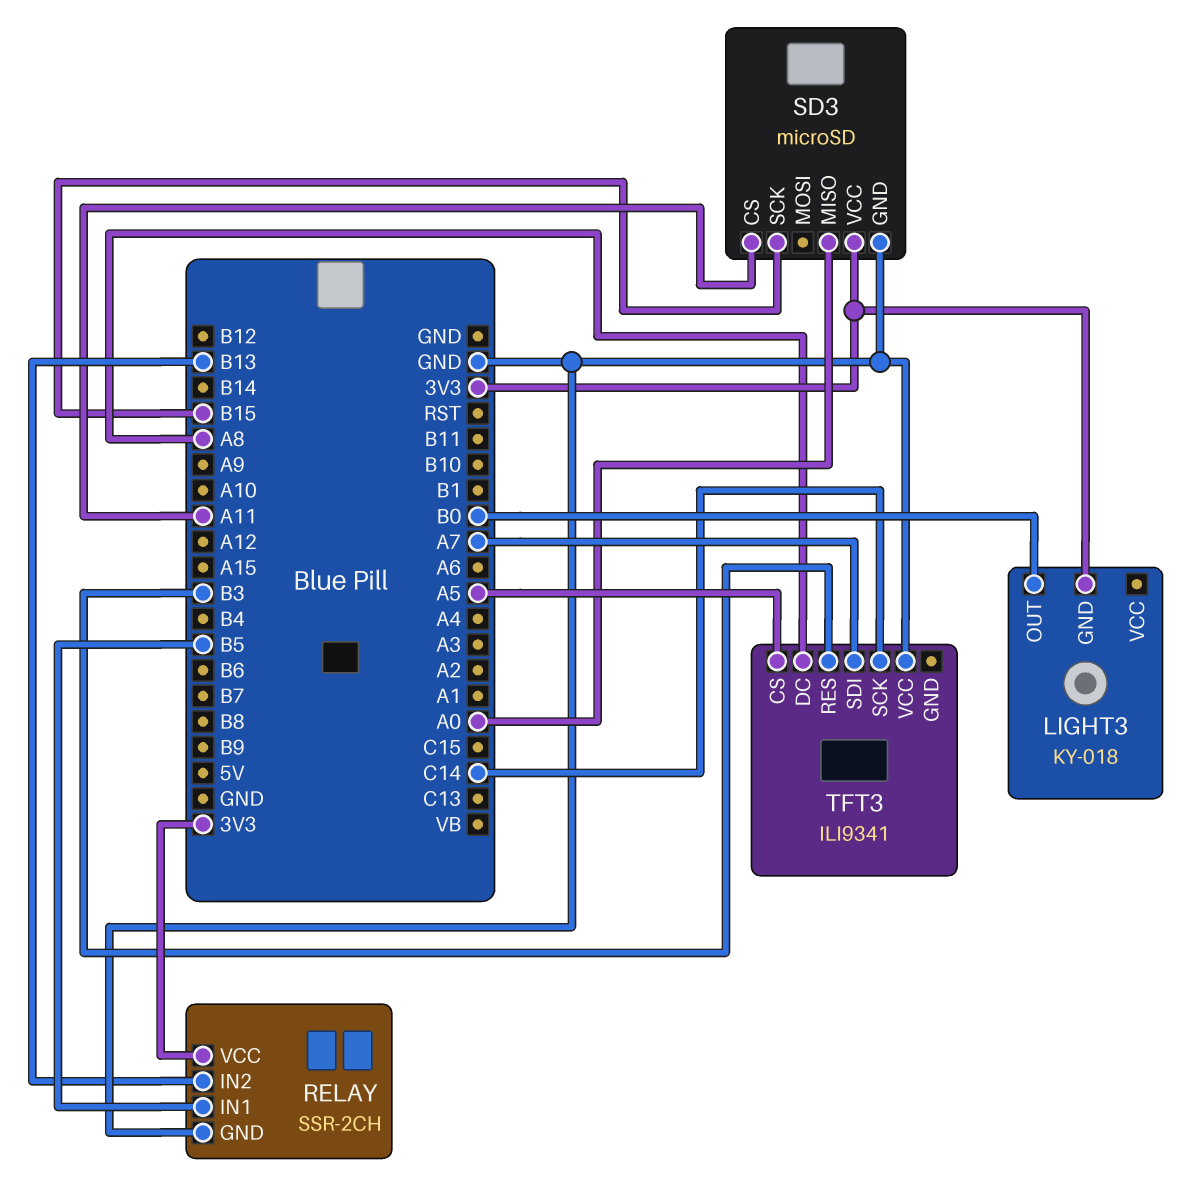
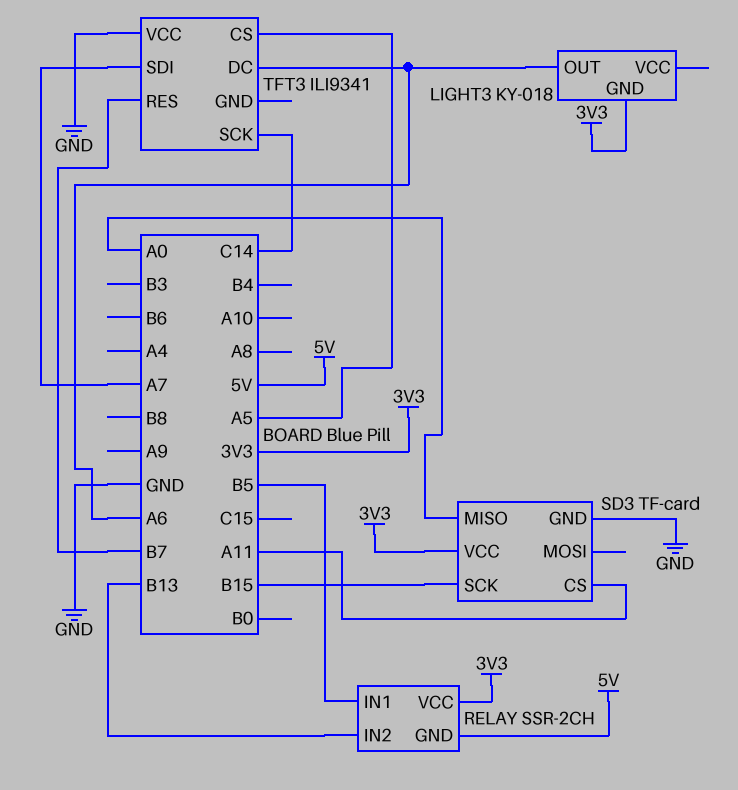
LIGHT3 pin OUT: B0 -> A6
RELAY pin GND: GND -> 5V
SD3: microSD -> TF-card
TFT3 pin DC: A8 -> A6
TFT3 pin RES: B3 -> B7

